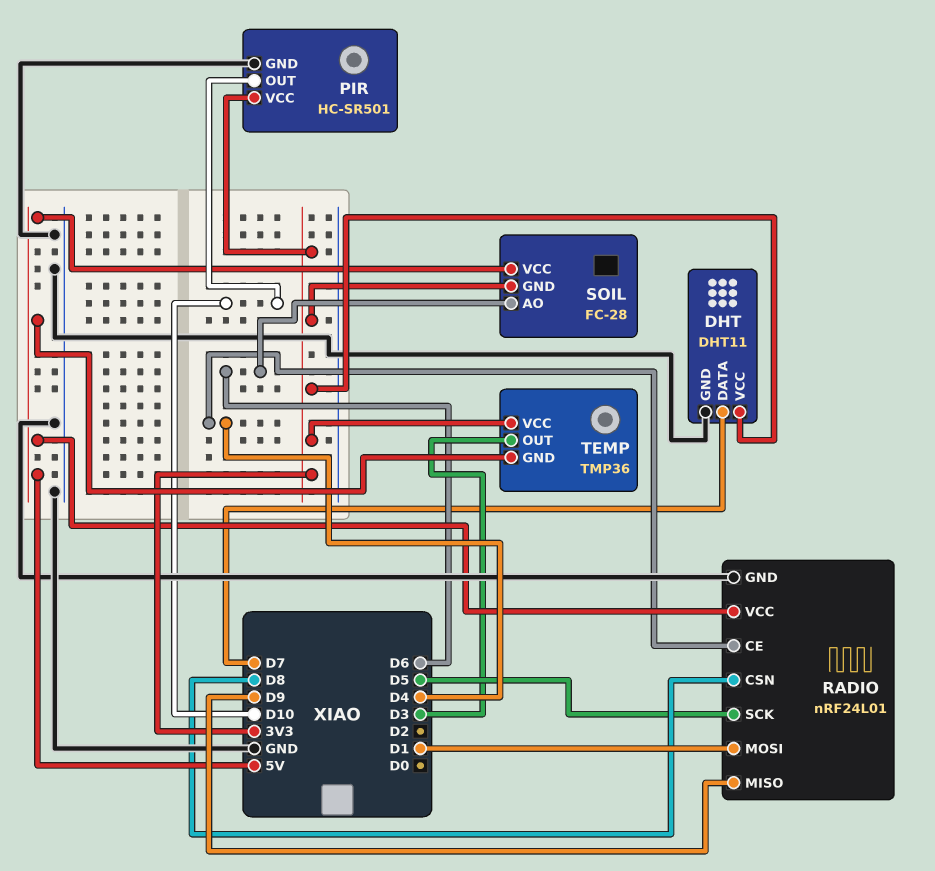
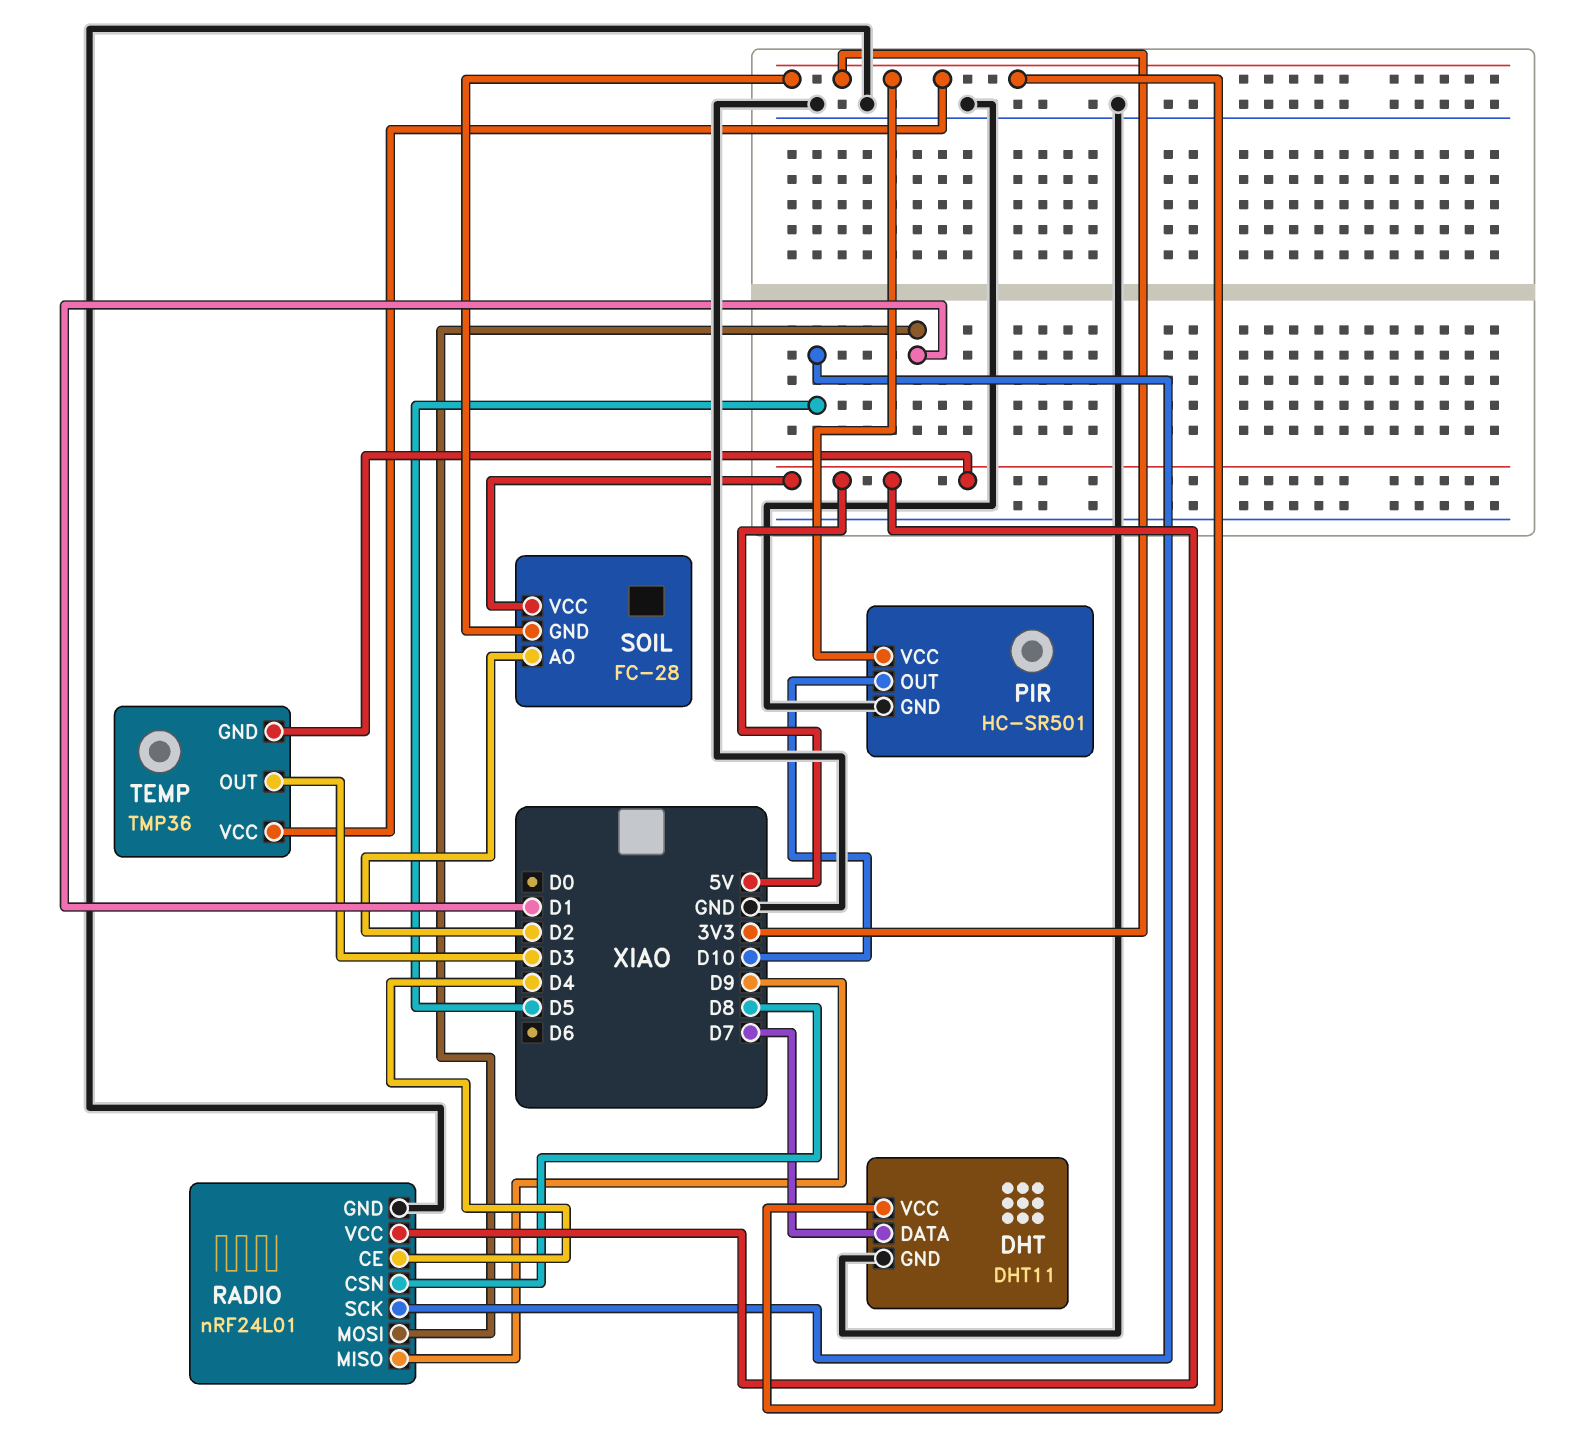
SOIL pin AO: D6 -> D2

